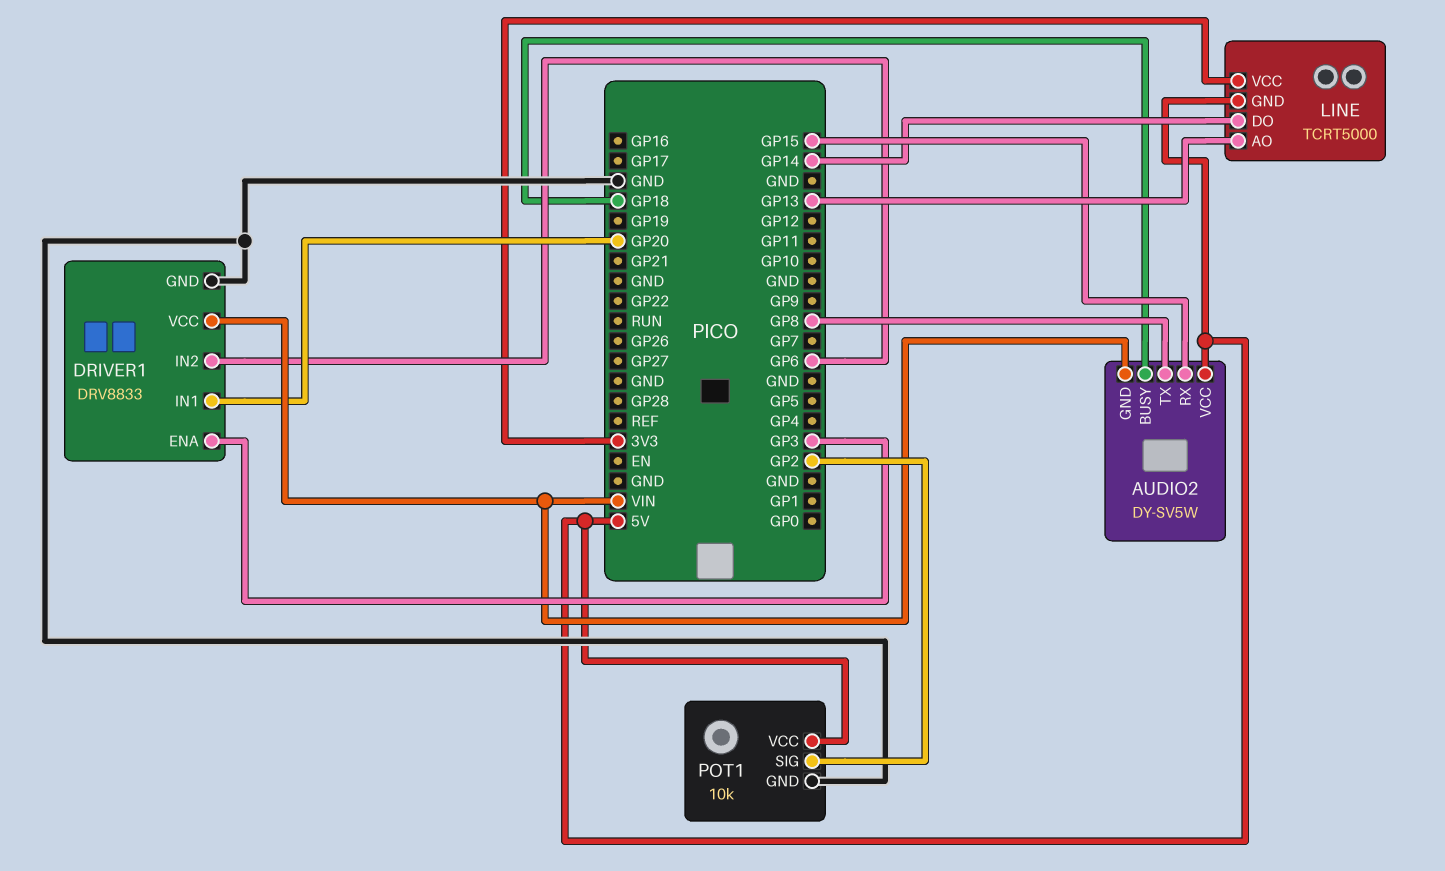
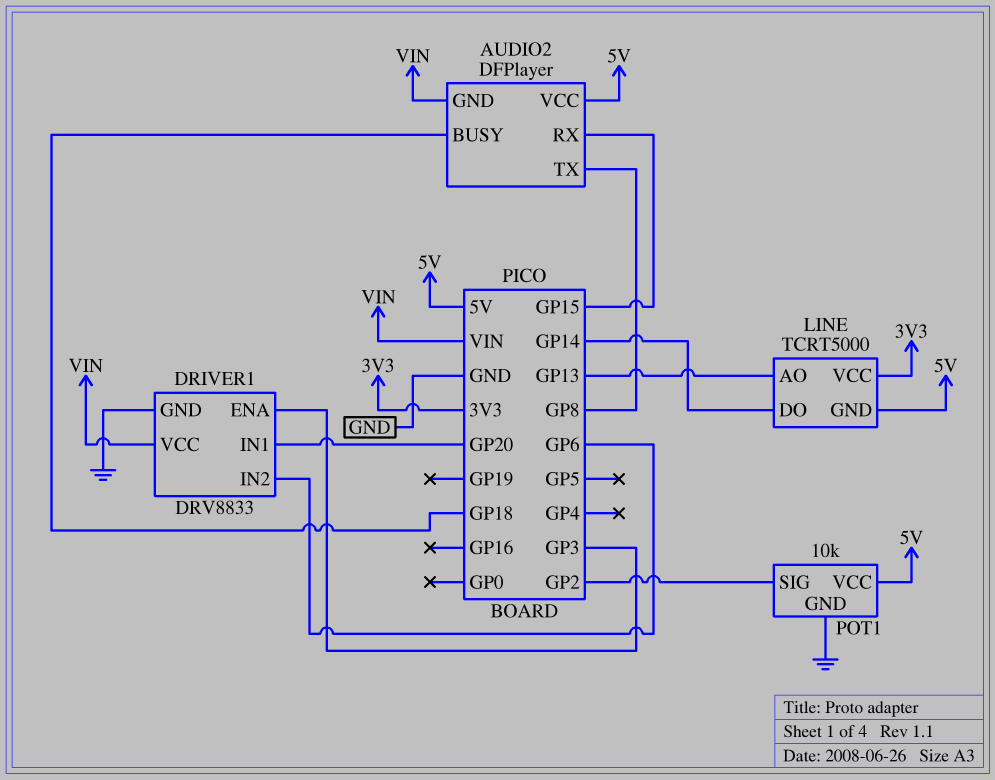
AUDIO2: DY-SV5W -> DFPlayer

